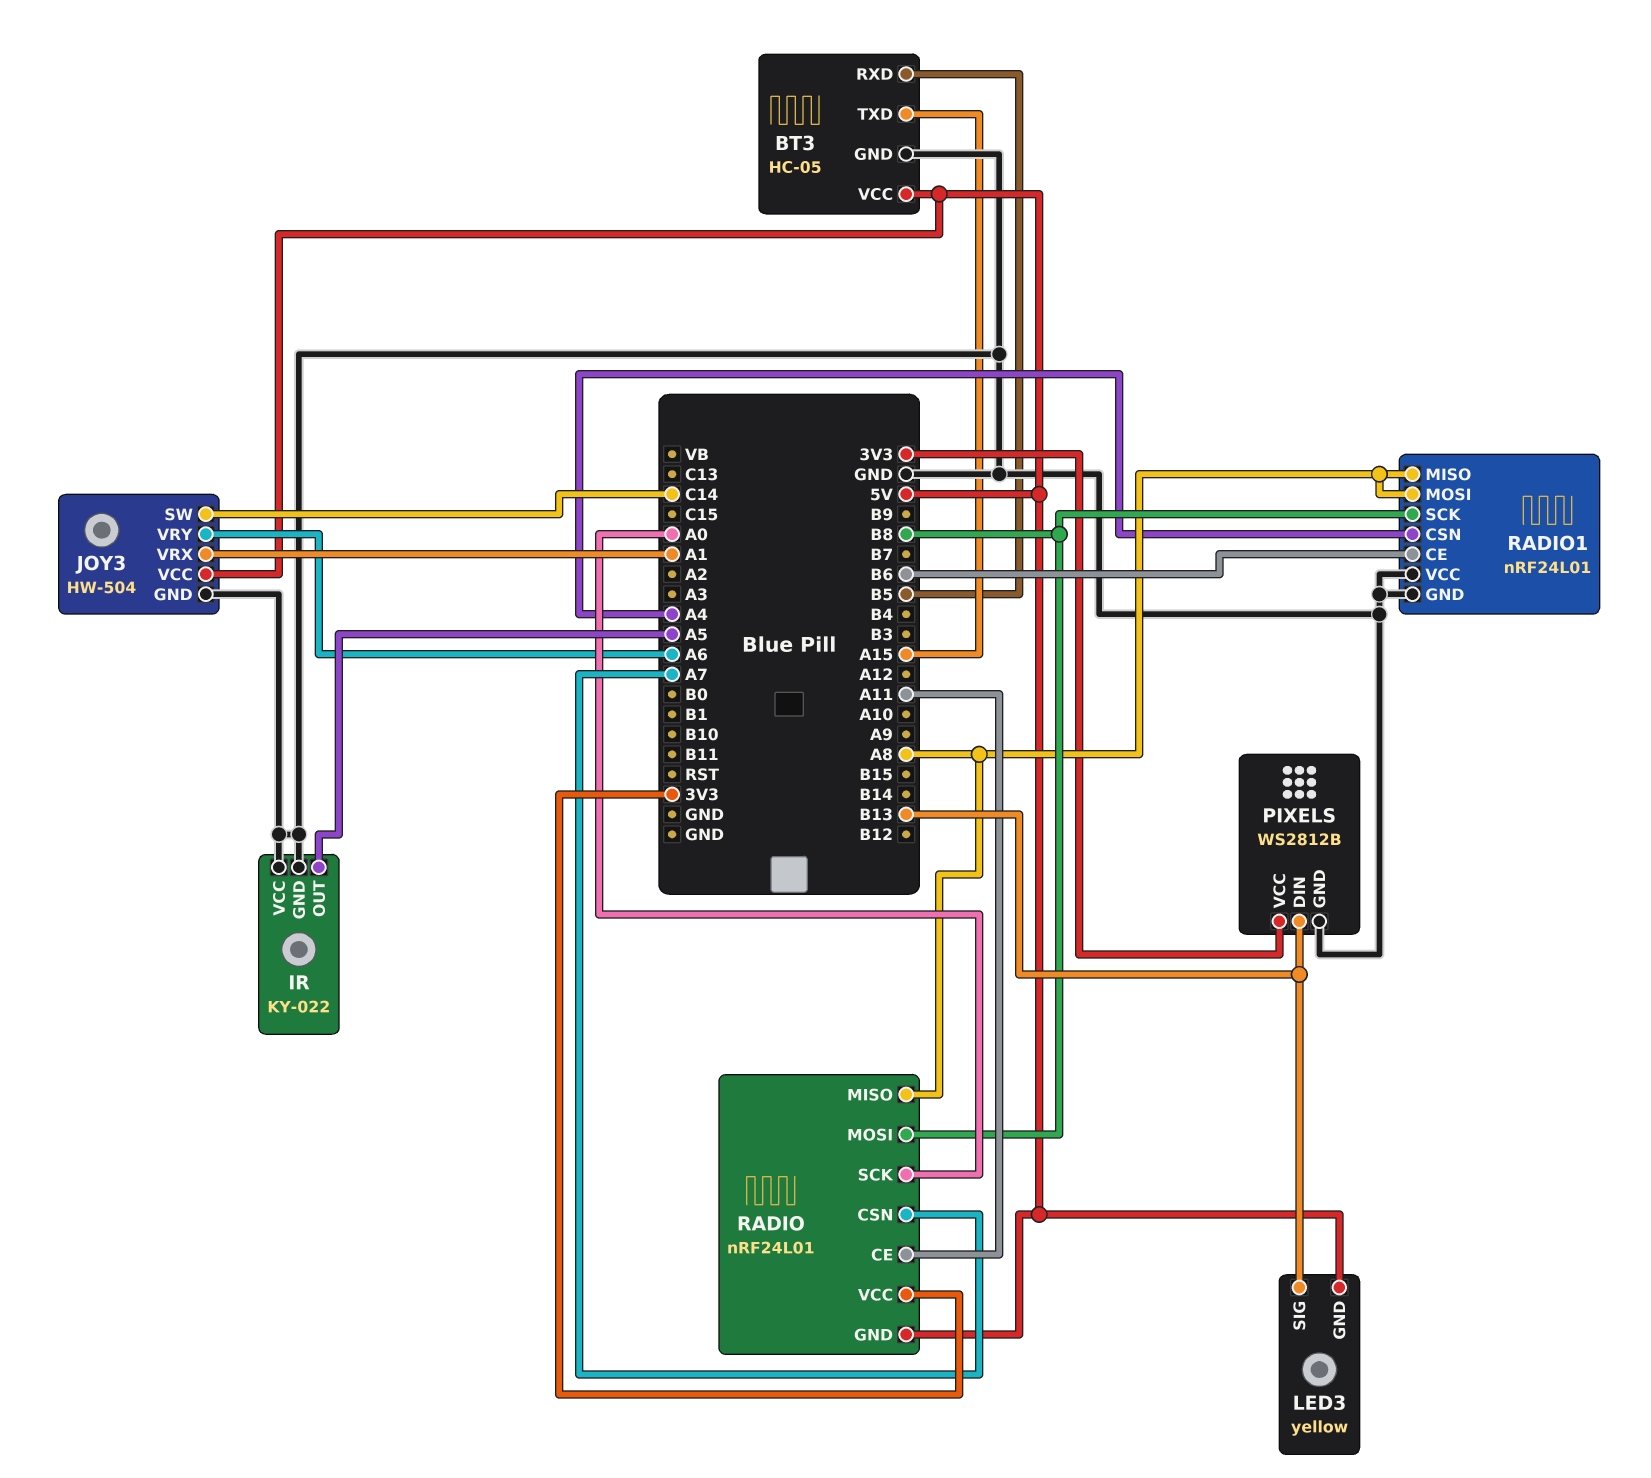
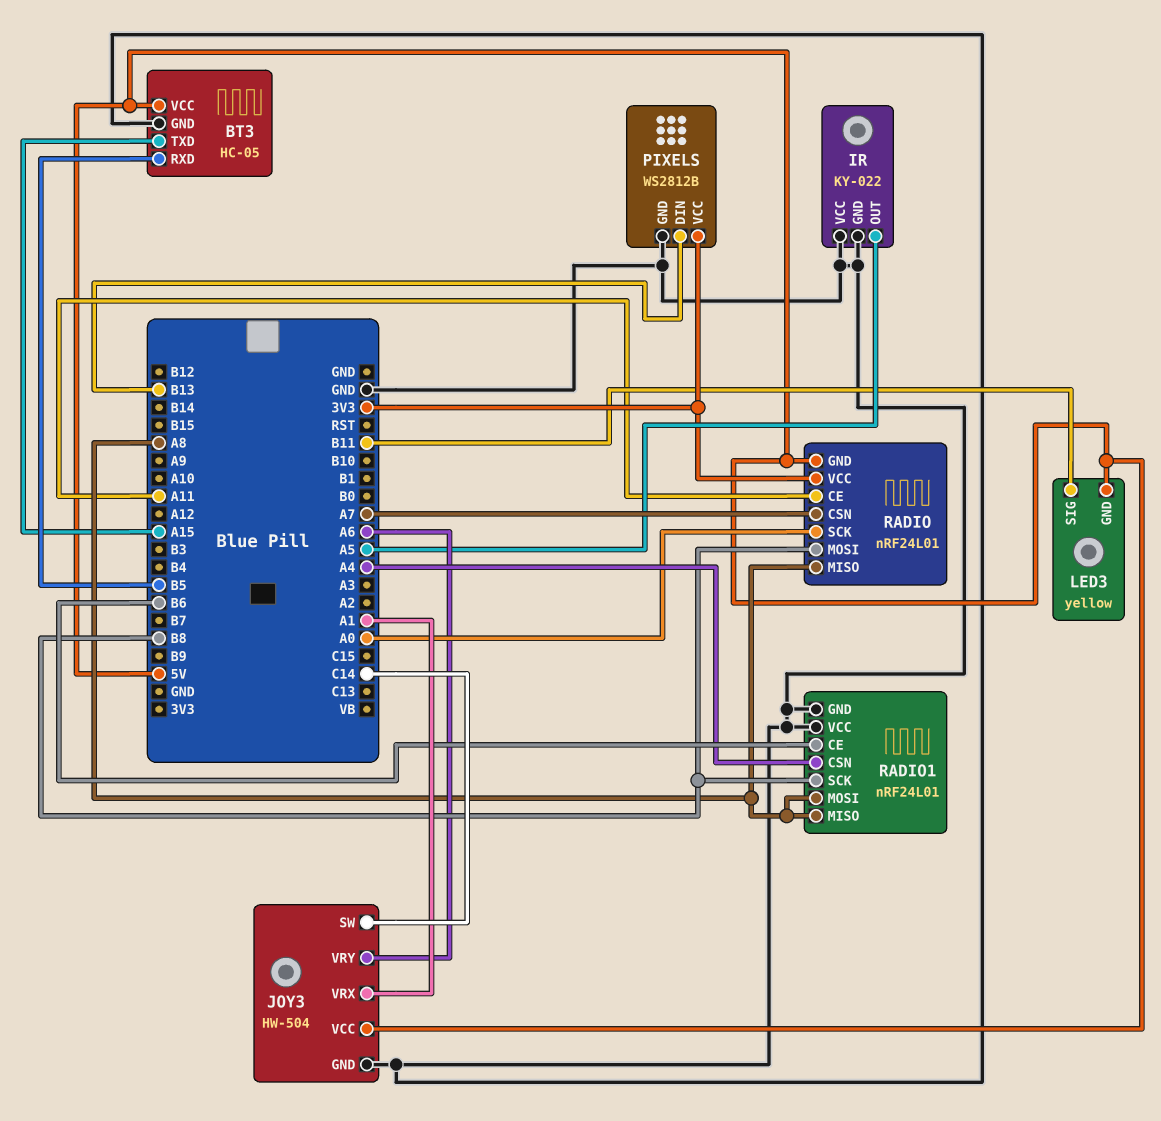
LED3 pin SIG: B13 -> B11

